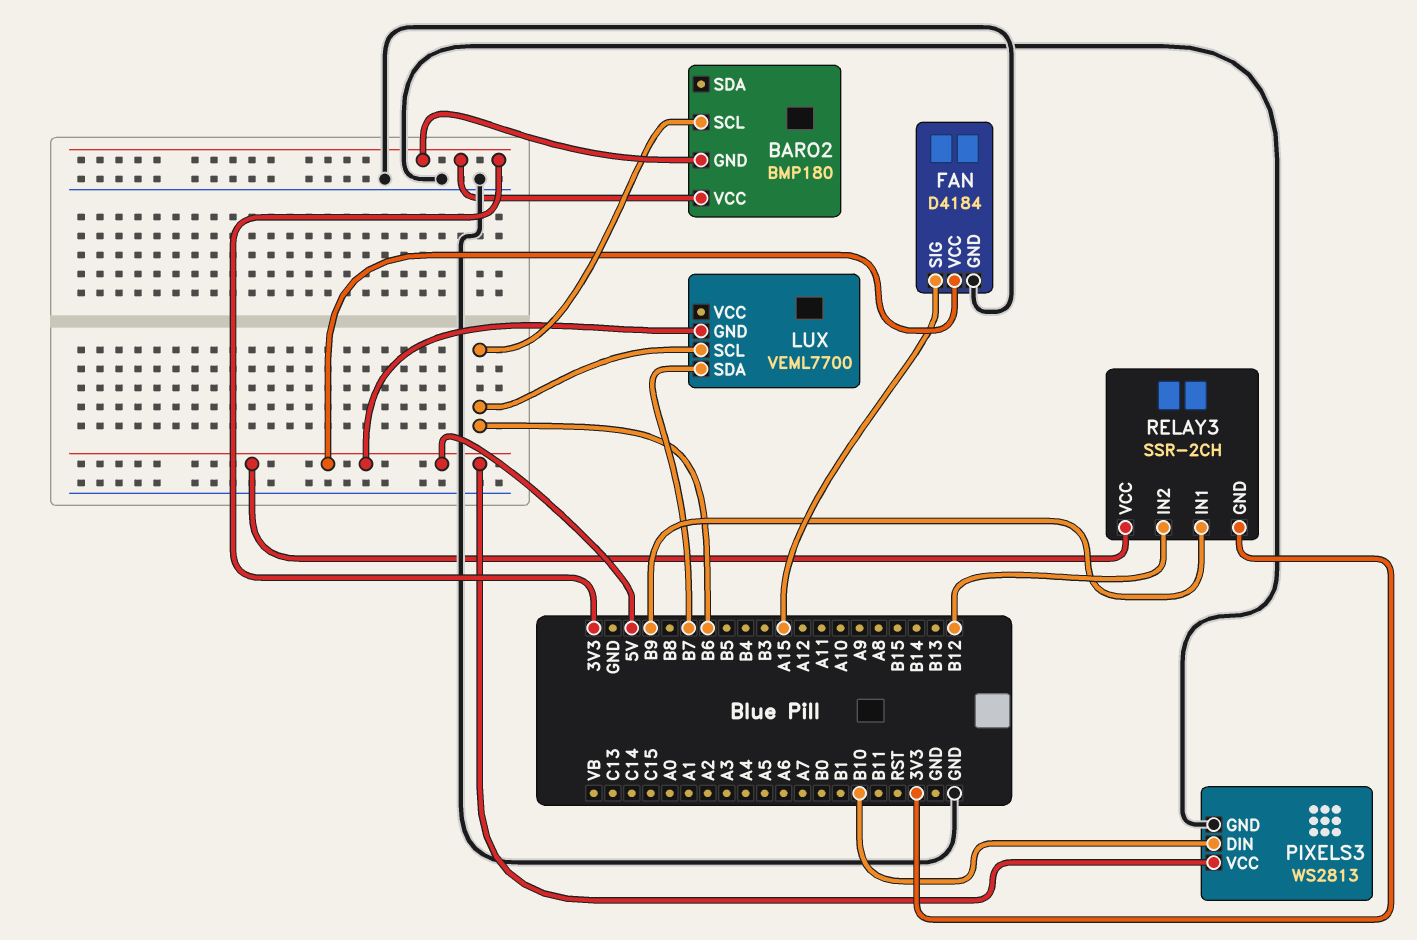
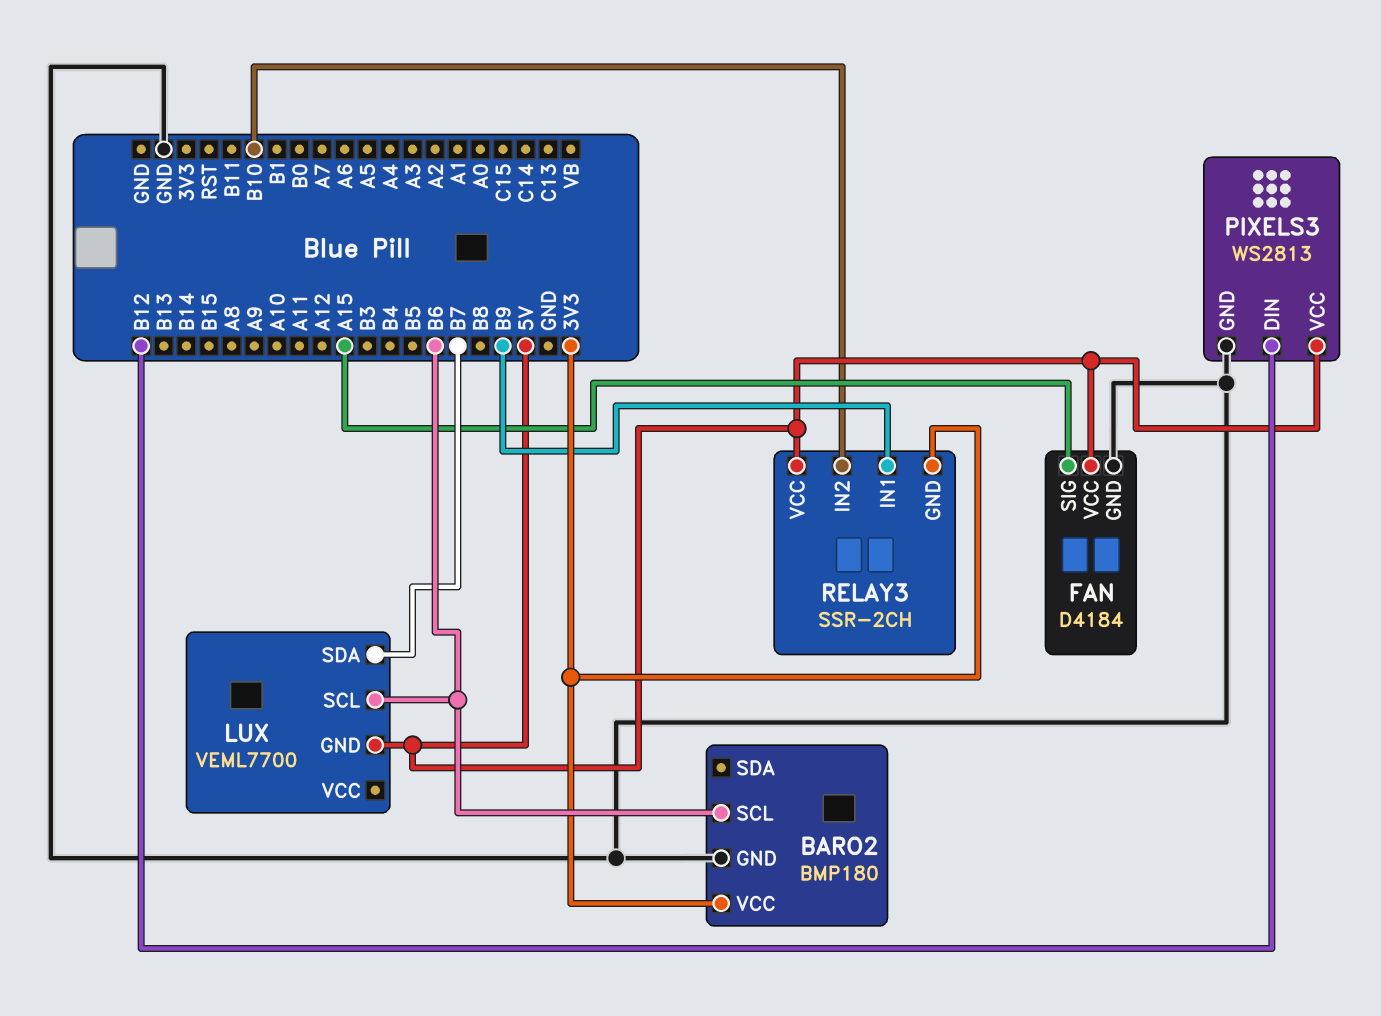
BARO2 pin GND: 3V3 -> GND
PIXELS3 pin DIN: B10 -> B12
RELAY3 pin IN2: B12 -> B10

